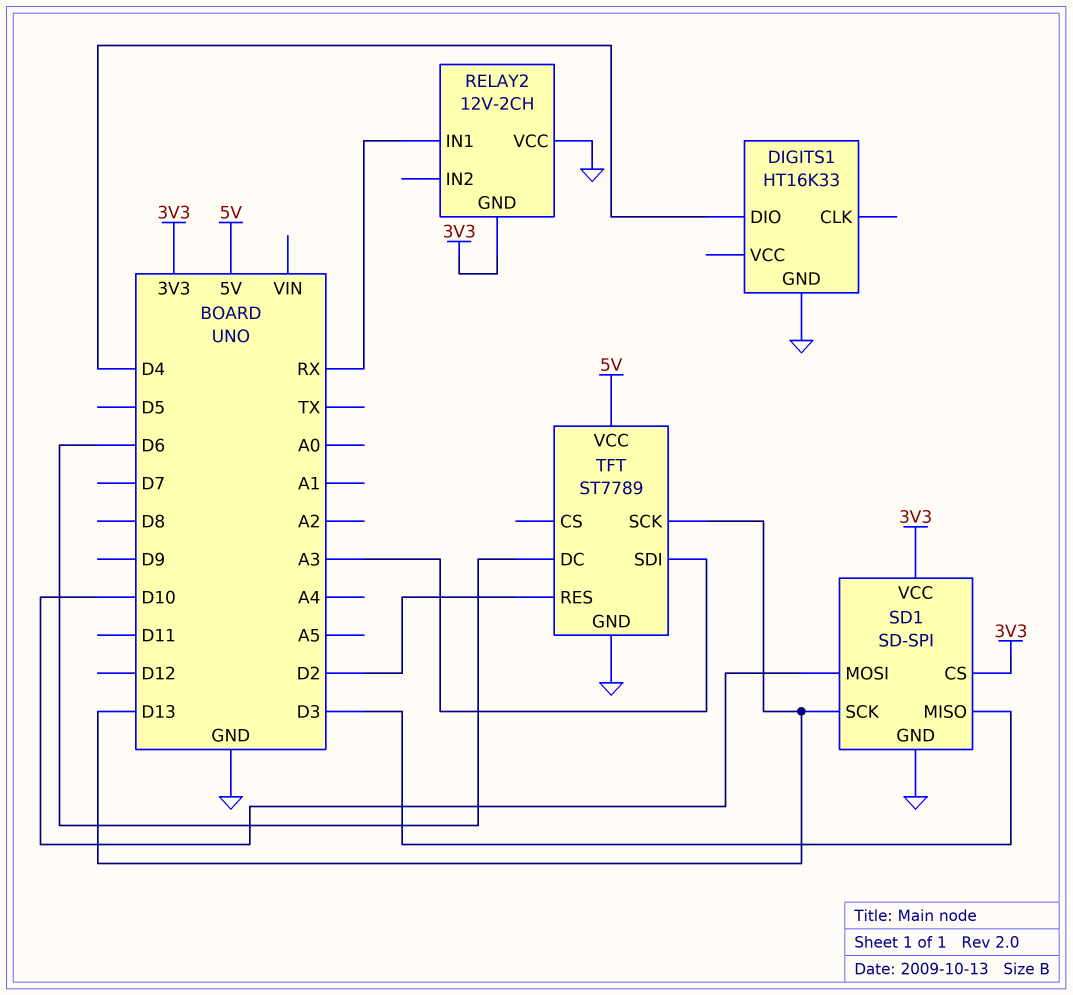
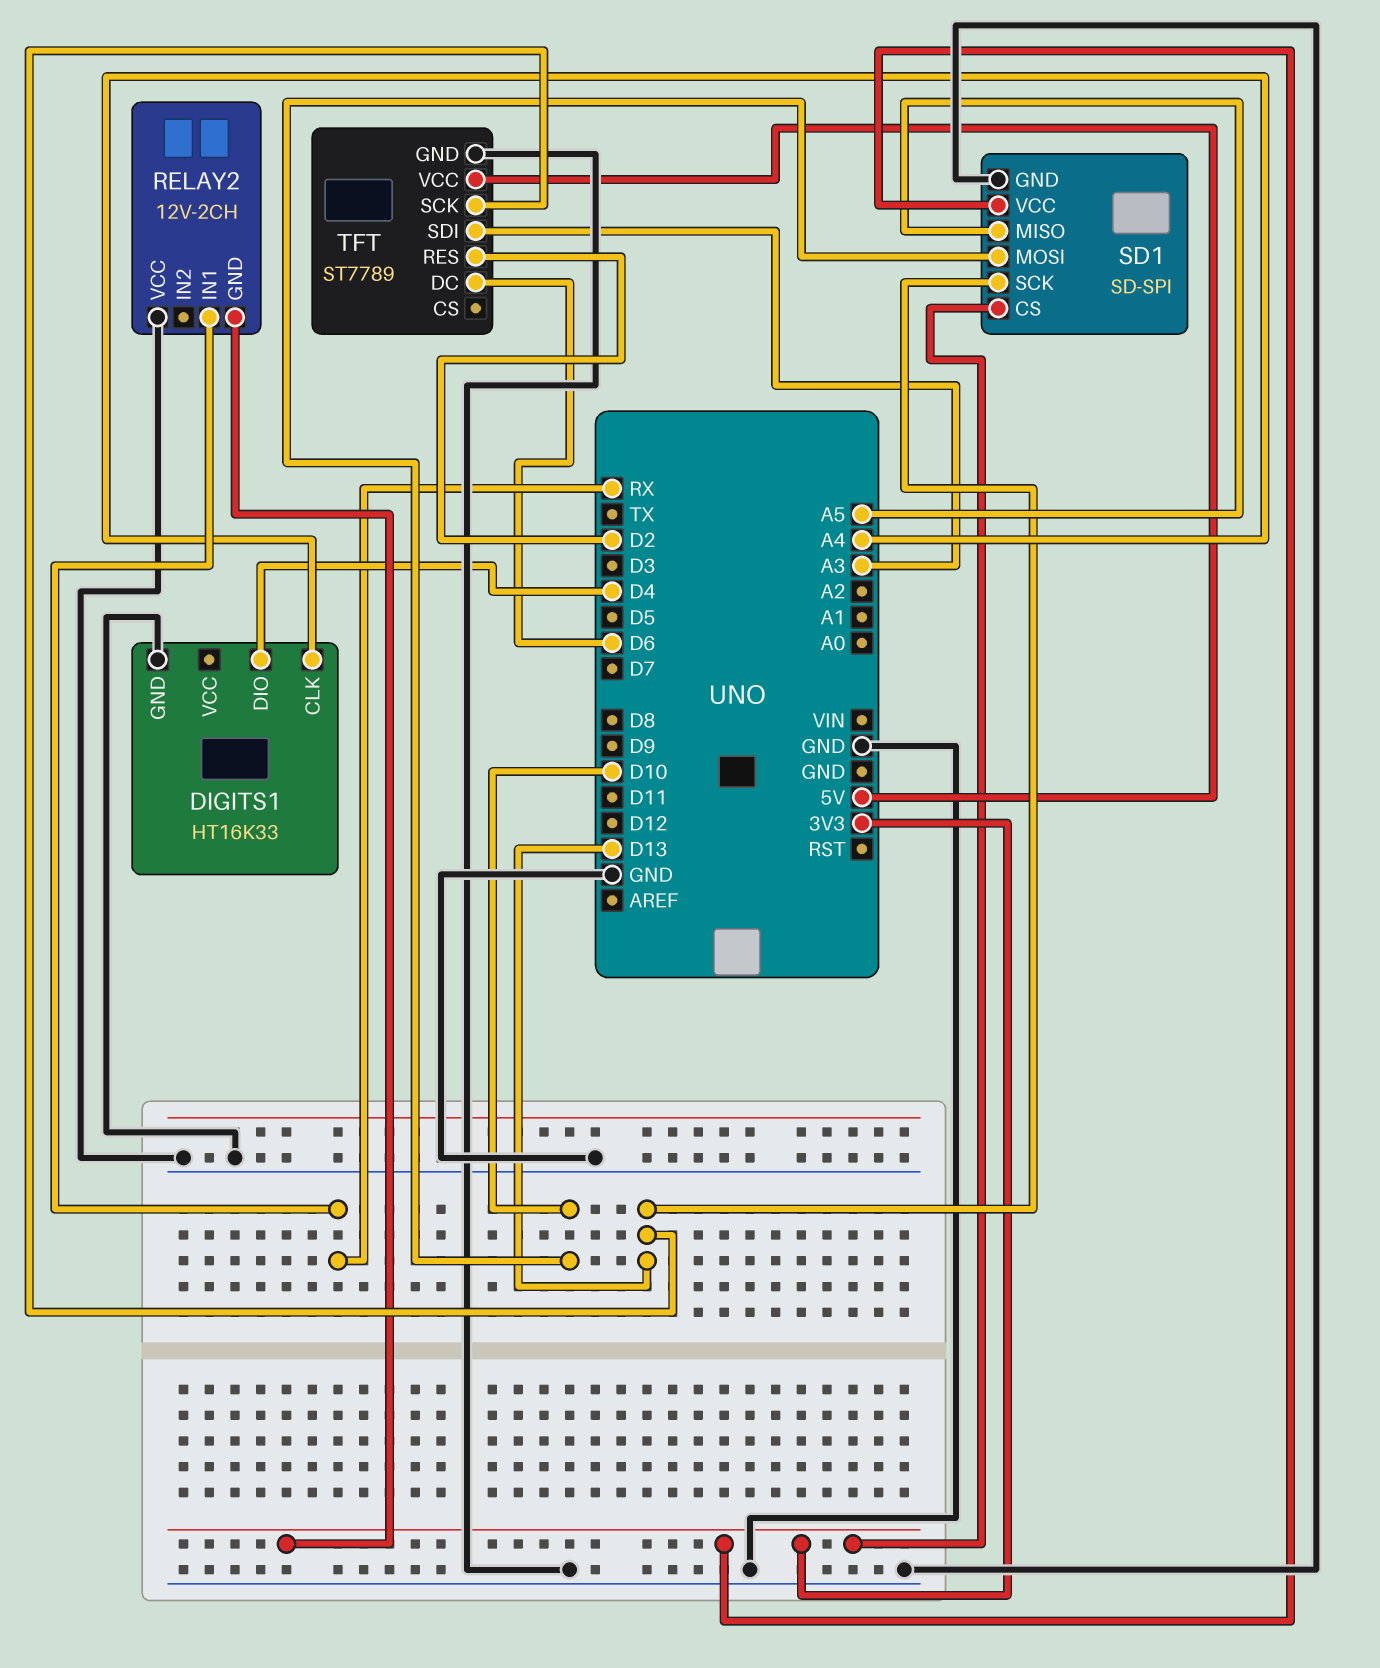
DIGITS1 pin CLK: none -> A4
SD1 pin MISO: D3 -> A5

